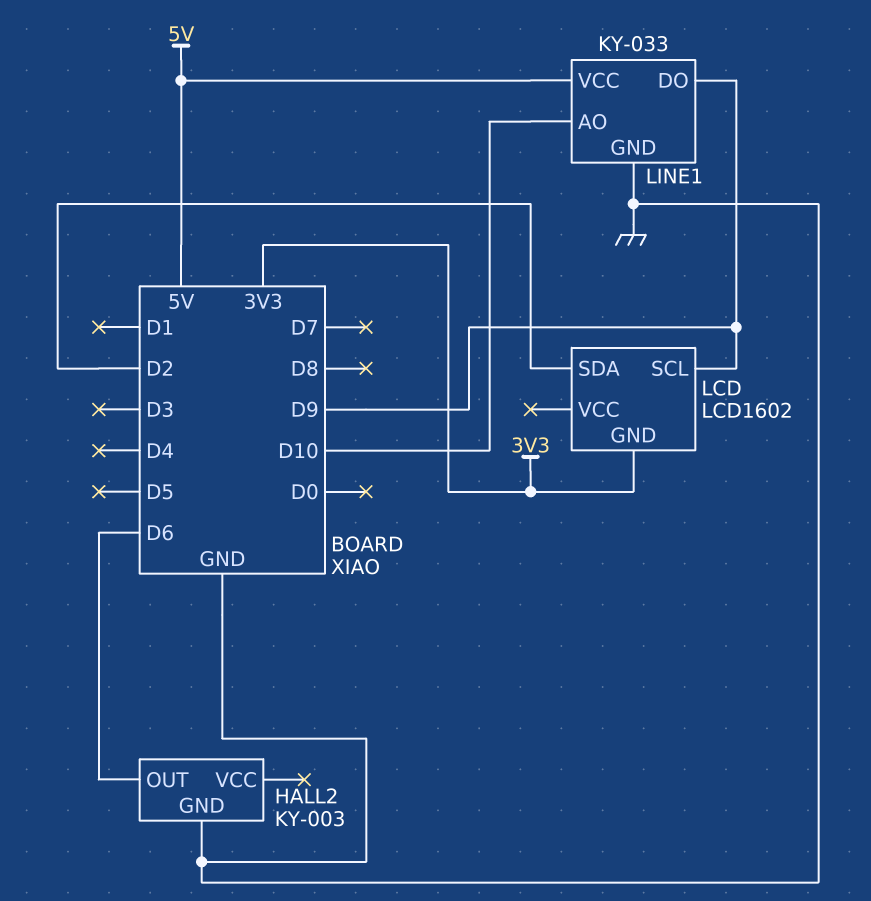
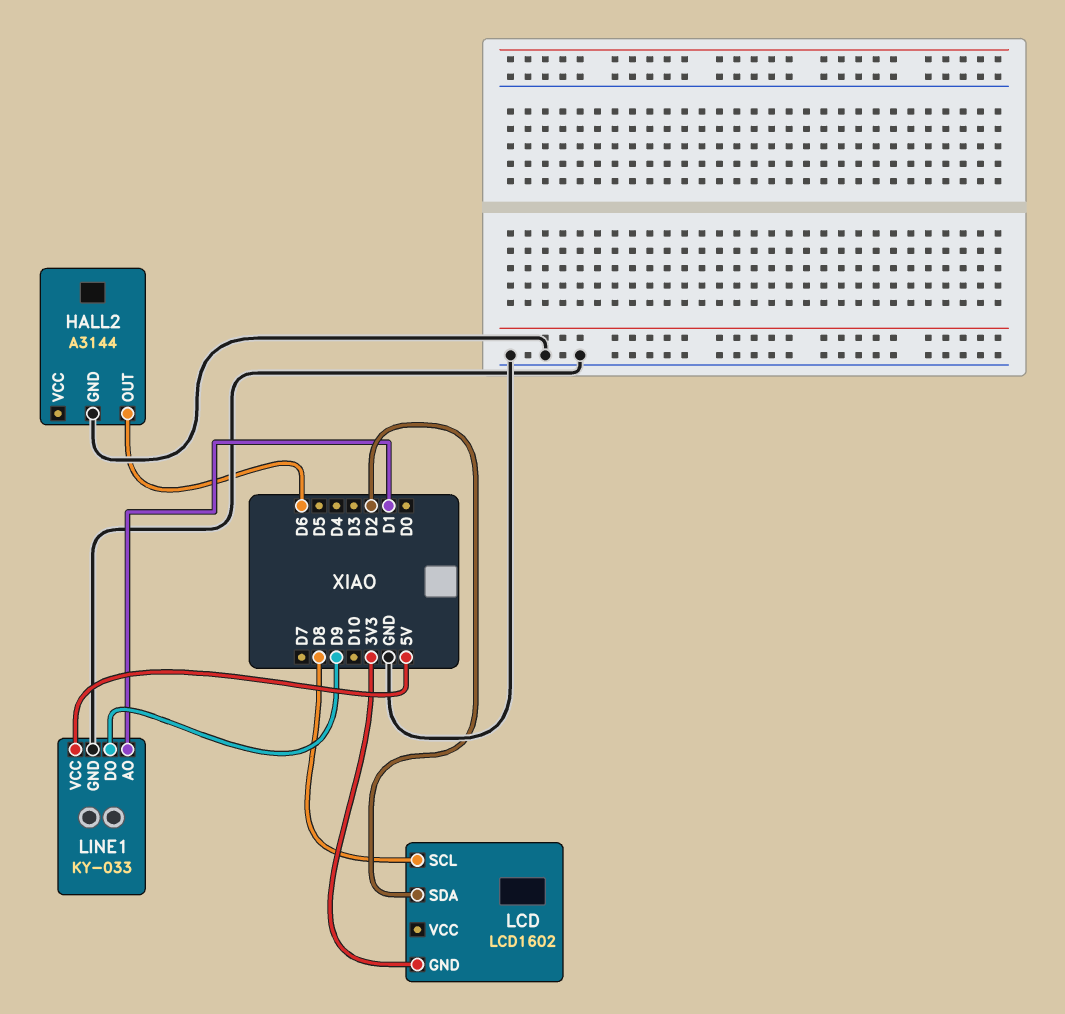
HALL2: KY-003 -> A3144
LCD pin SCL: D9 -> D8
LINE1 pin AO: D10 -> D1

